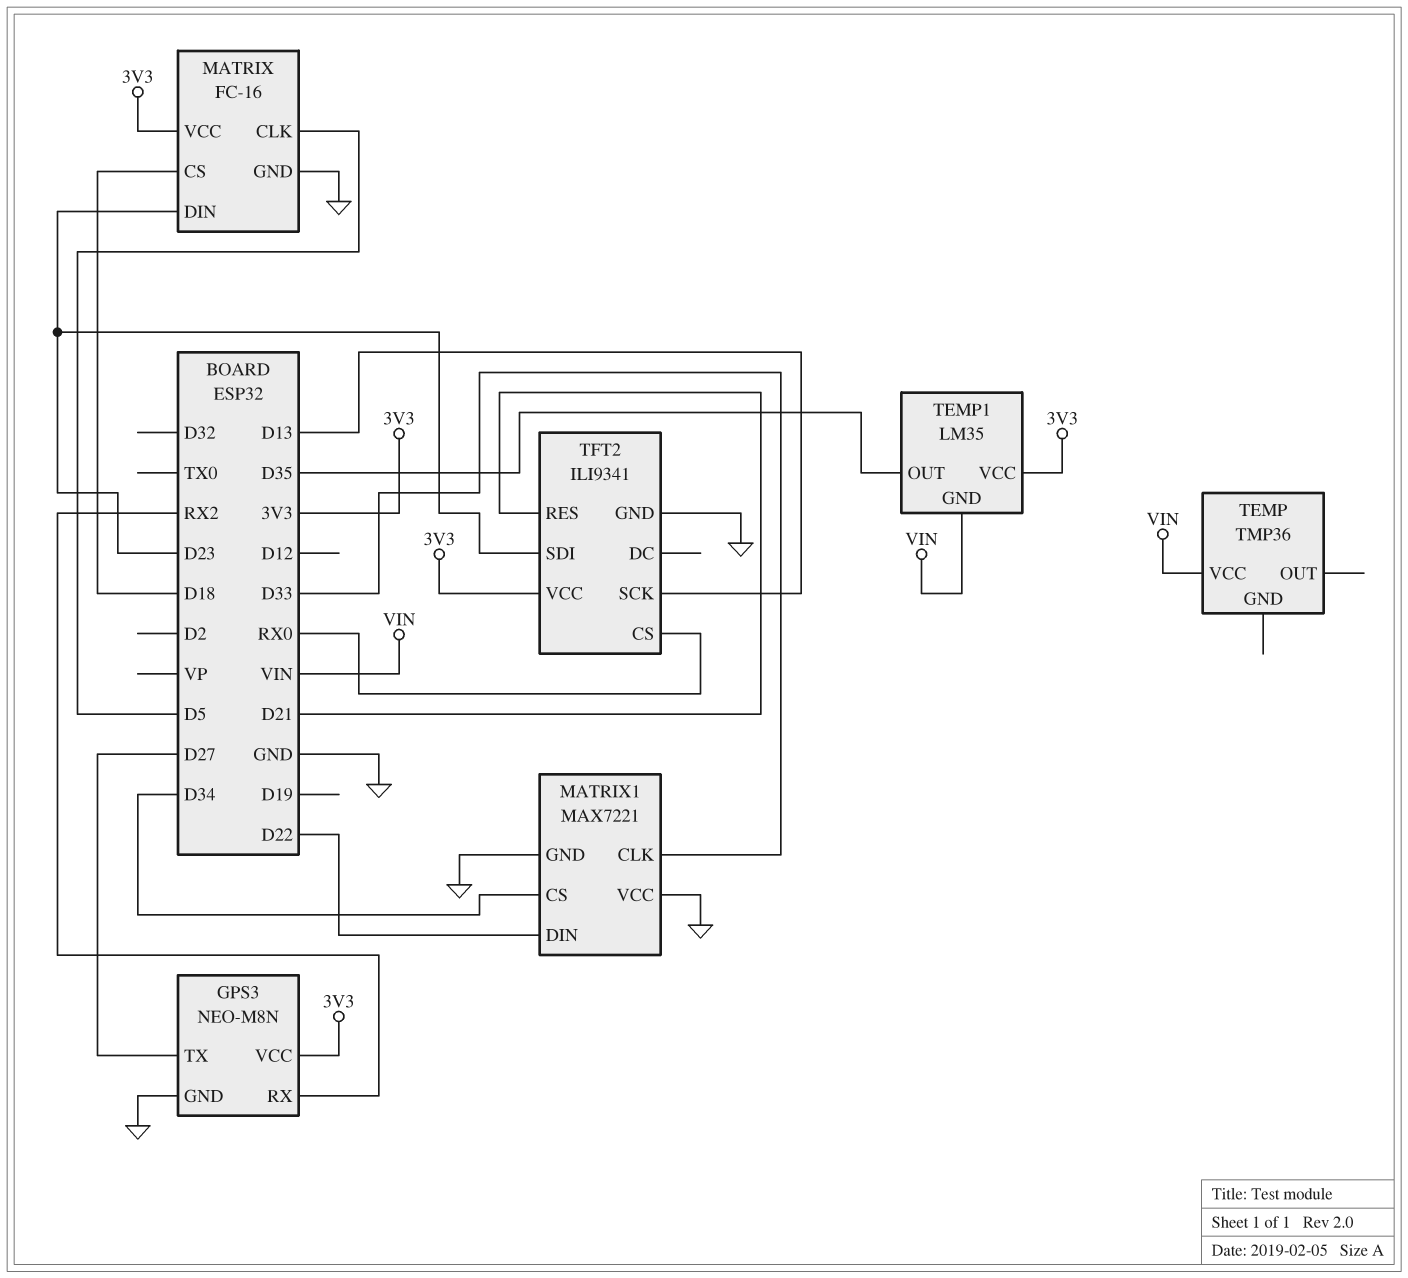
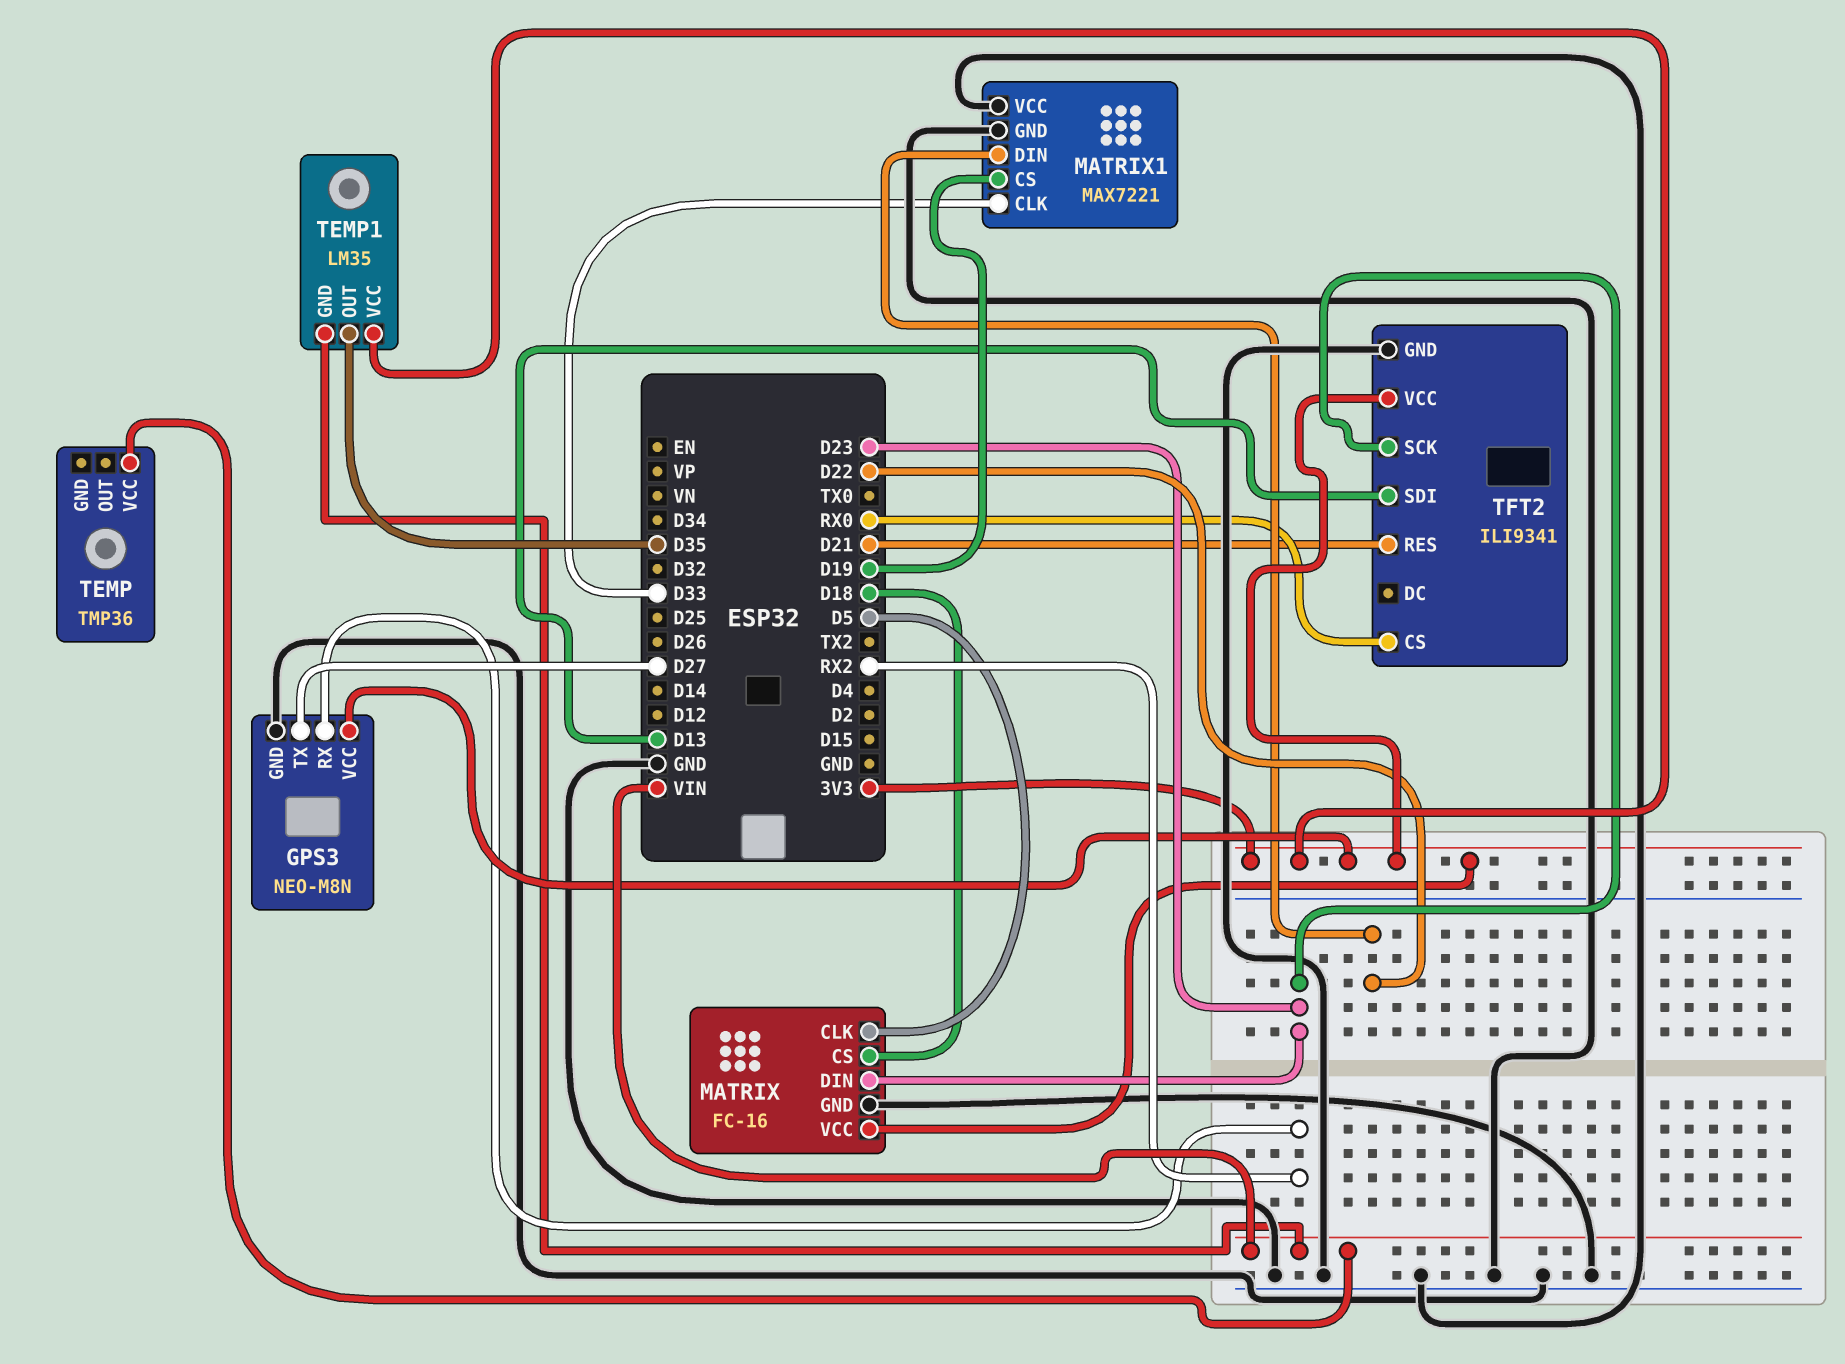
MATRIX1 pin CS: D34 -> D19
TFT2 pin SCK: D13 -> D23
TFT2 pin SDI: D23 -> D13

